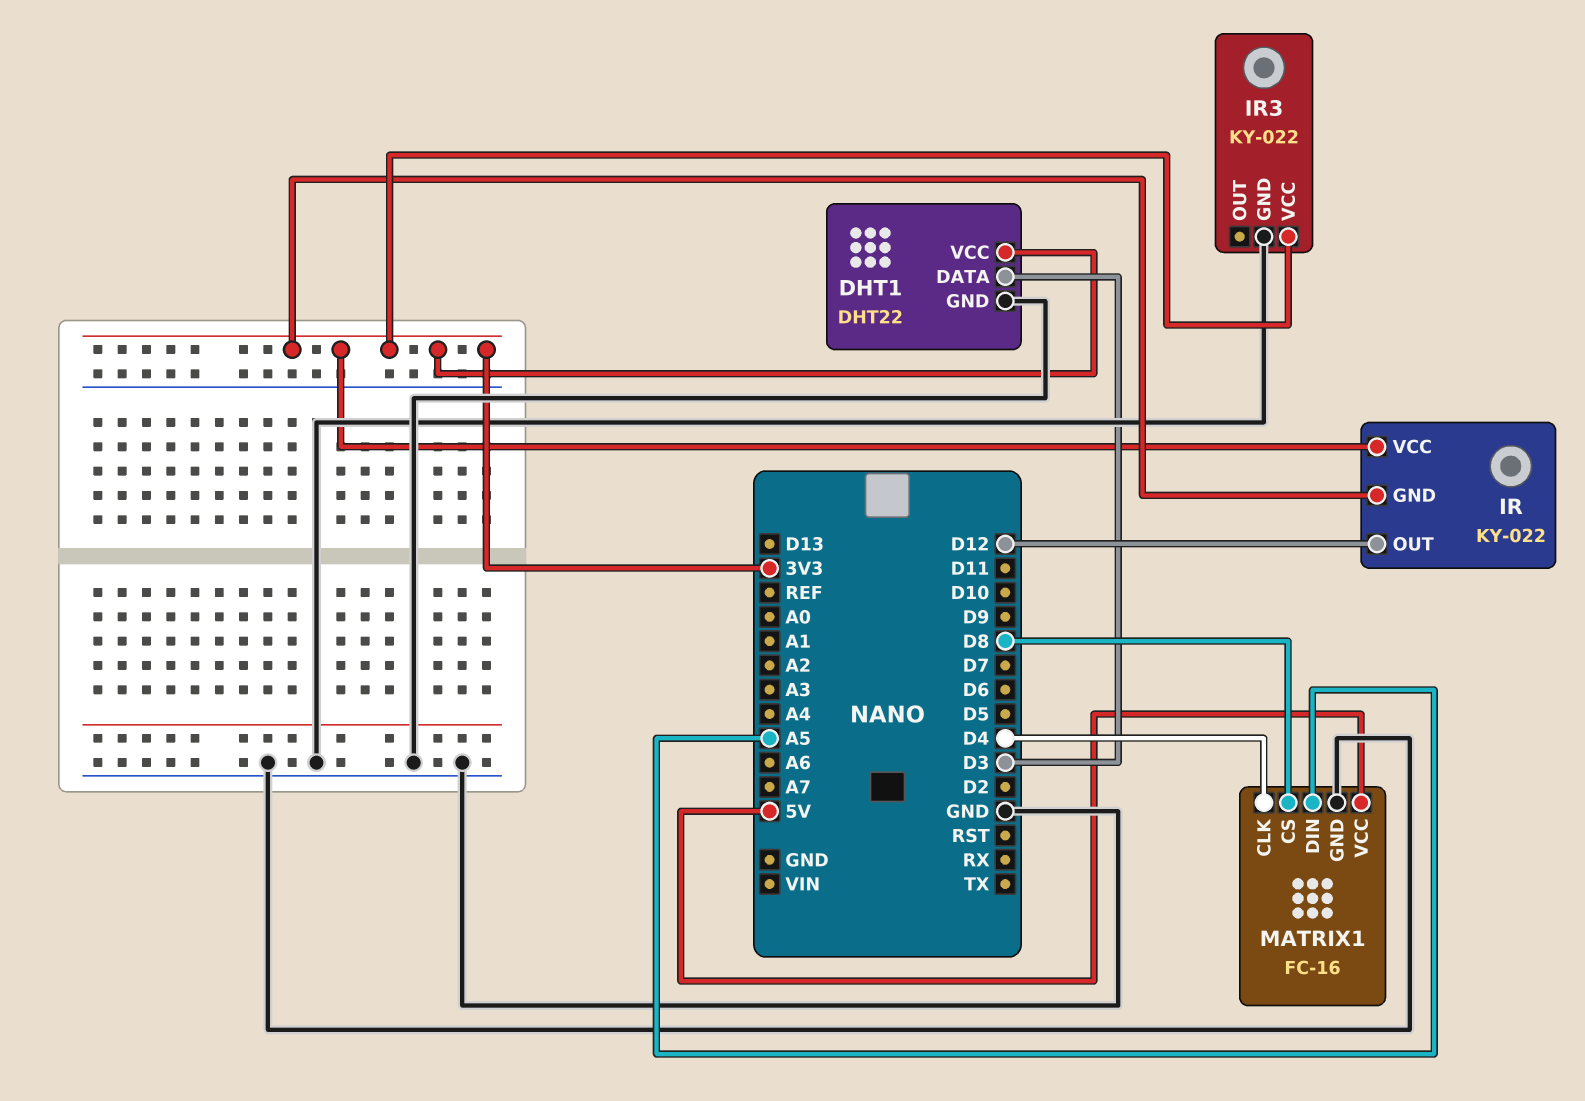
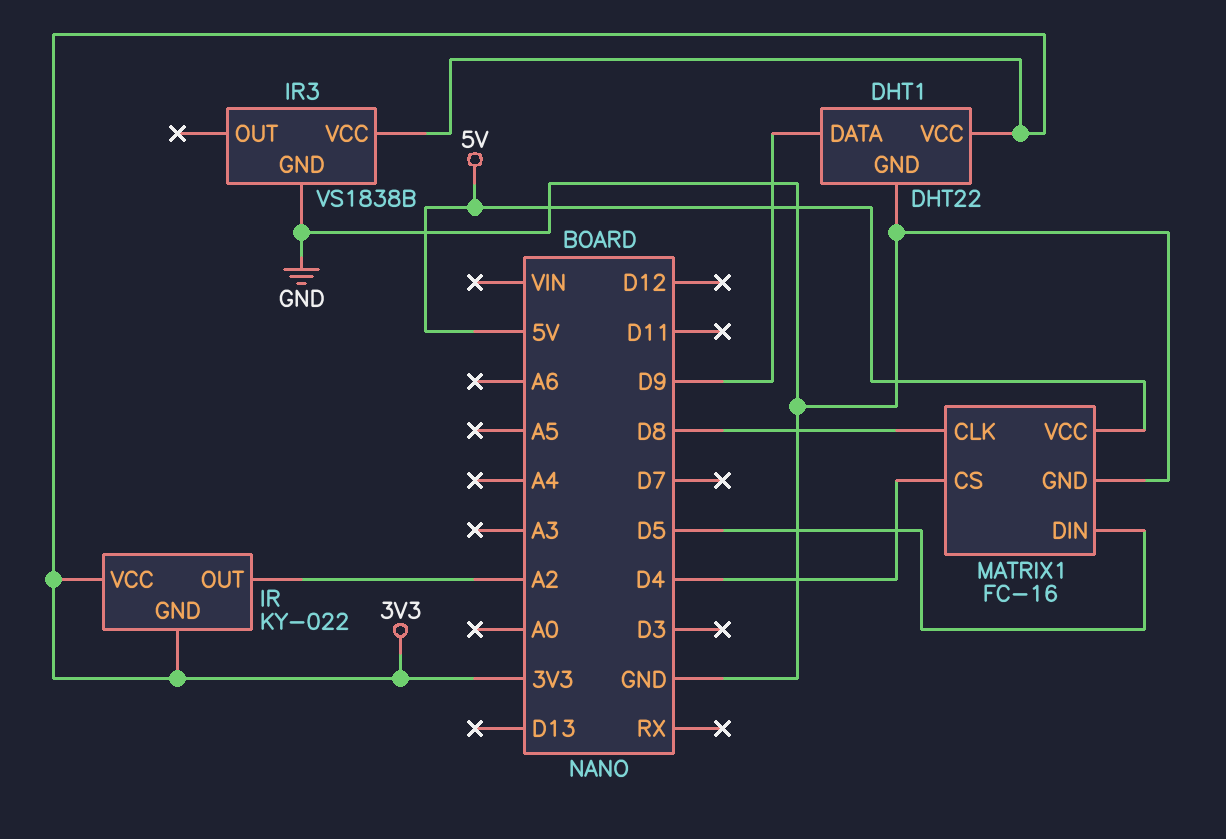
DHT1 pin DATA: D3 -> D9
IR pin OUT: D12 -> A2
IR3: KY-022 -> VS1838B
MATRIX1 pin CLK: D4 -> D8
MATRIX1 pin CS: D8 -> D4
MATRIX1 pin DIN: A5 -> D5

